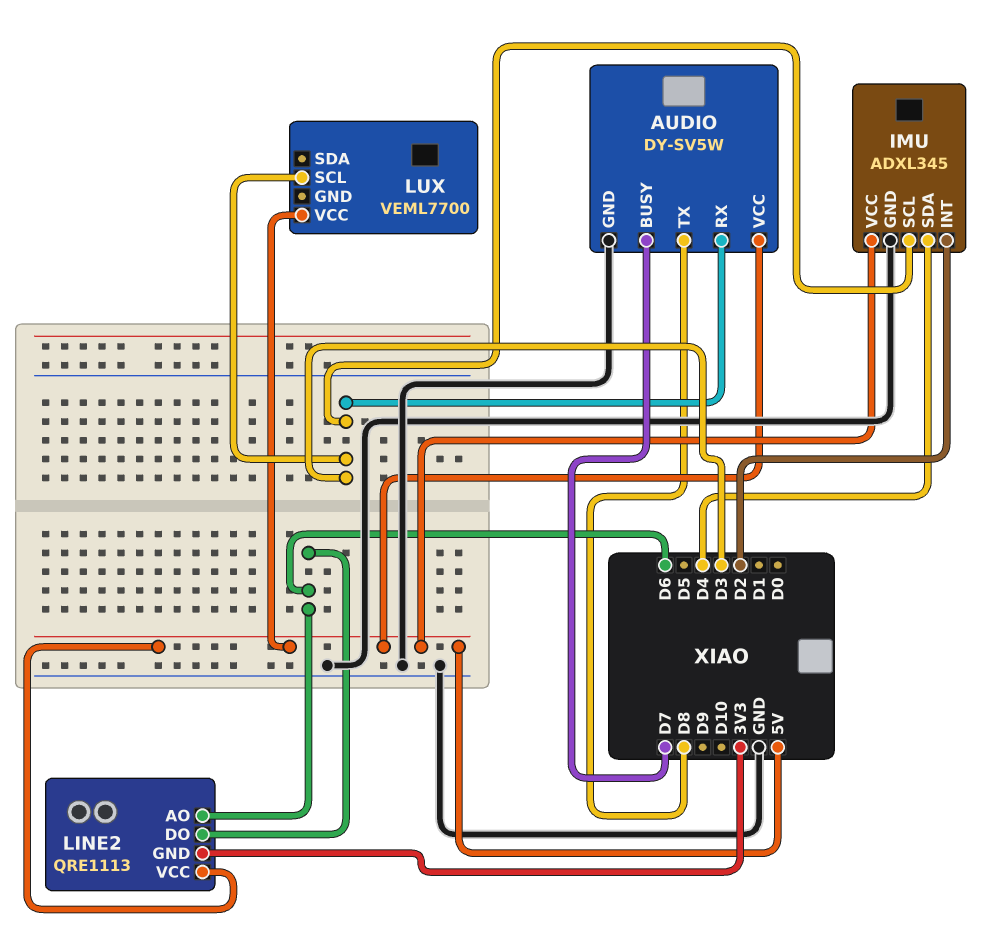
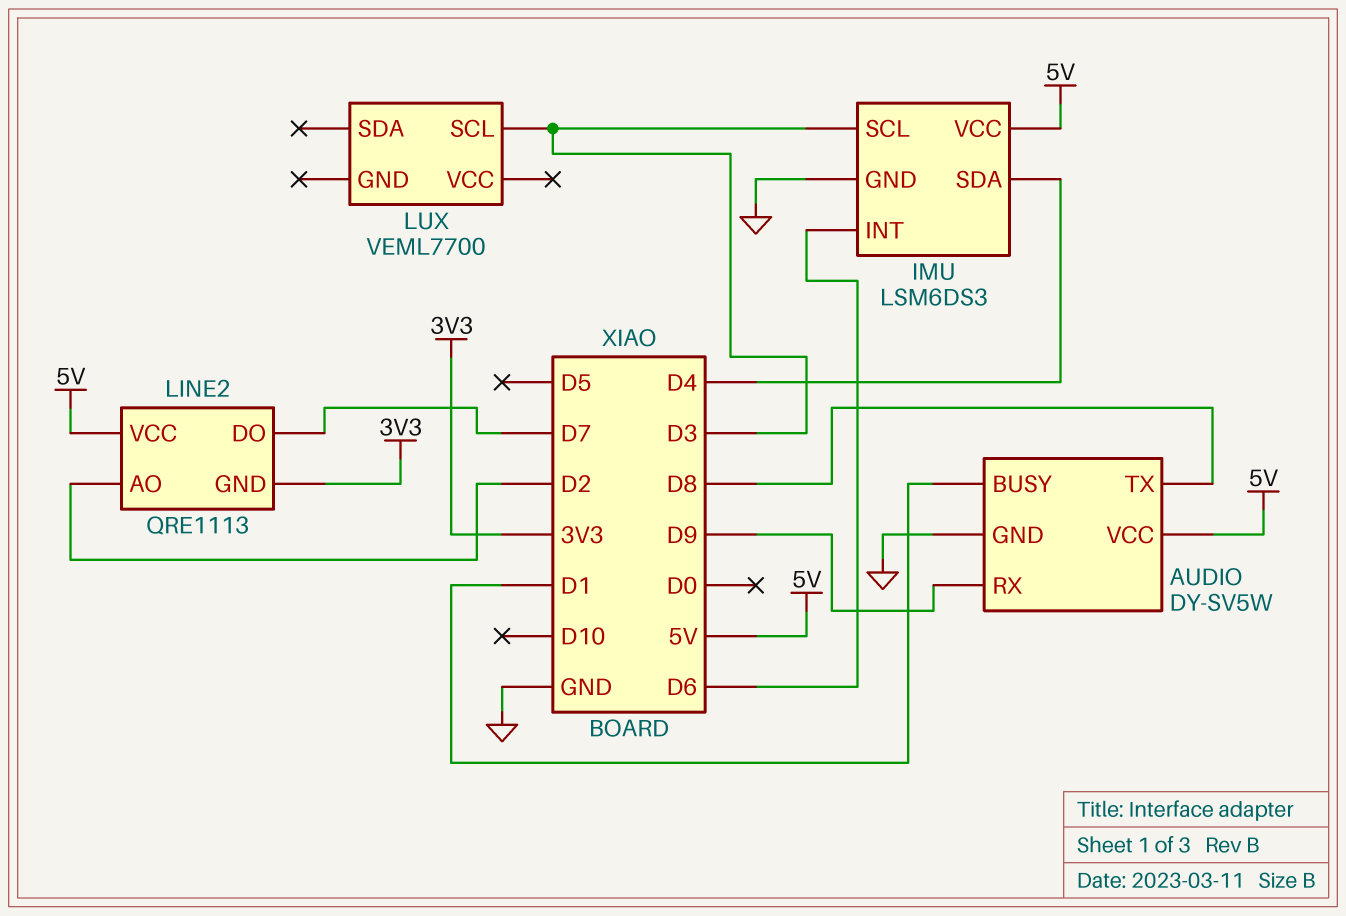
AUDIO pin BUSY: D7 -> D1
AUDIO pin RX: D3 -> D9
IMU: ADXL345 -> LSM6DS3
IMU pin INT: D2 -> D6
LINE2 pin AO: D6 -> D2
LINE2 pin DO: D6 -> D7
LUX pin VCC: 5V -> none

